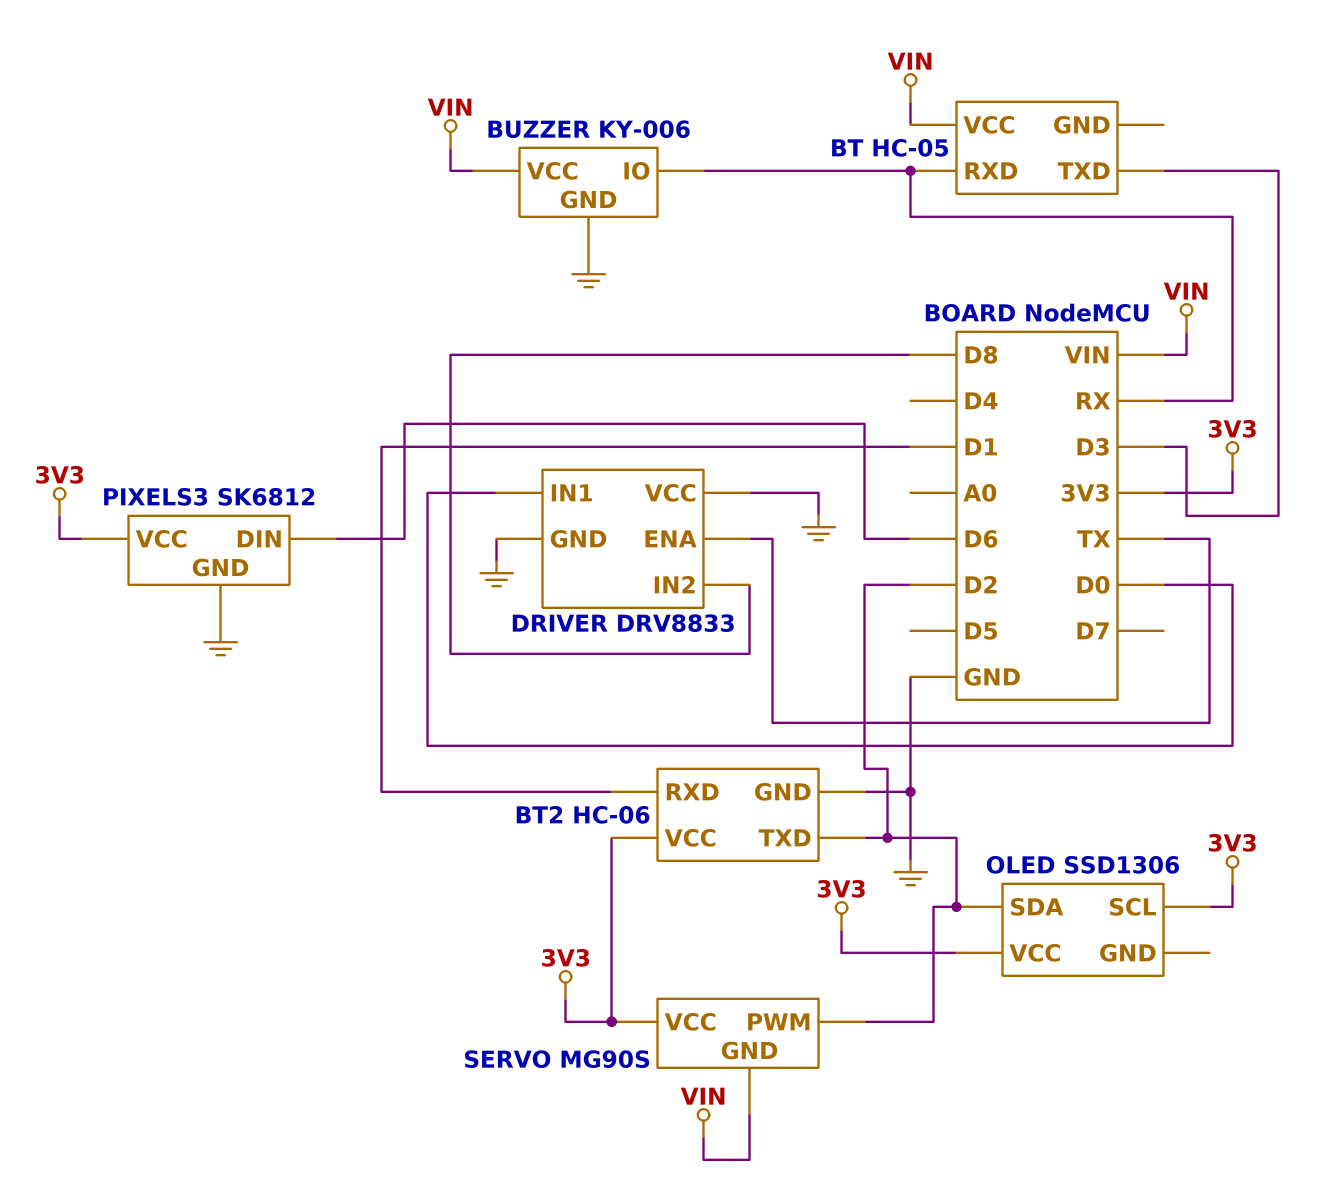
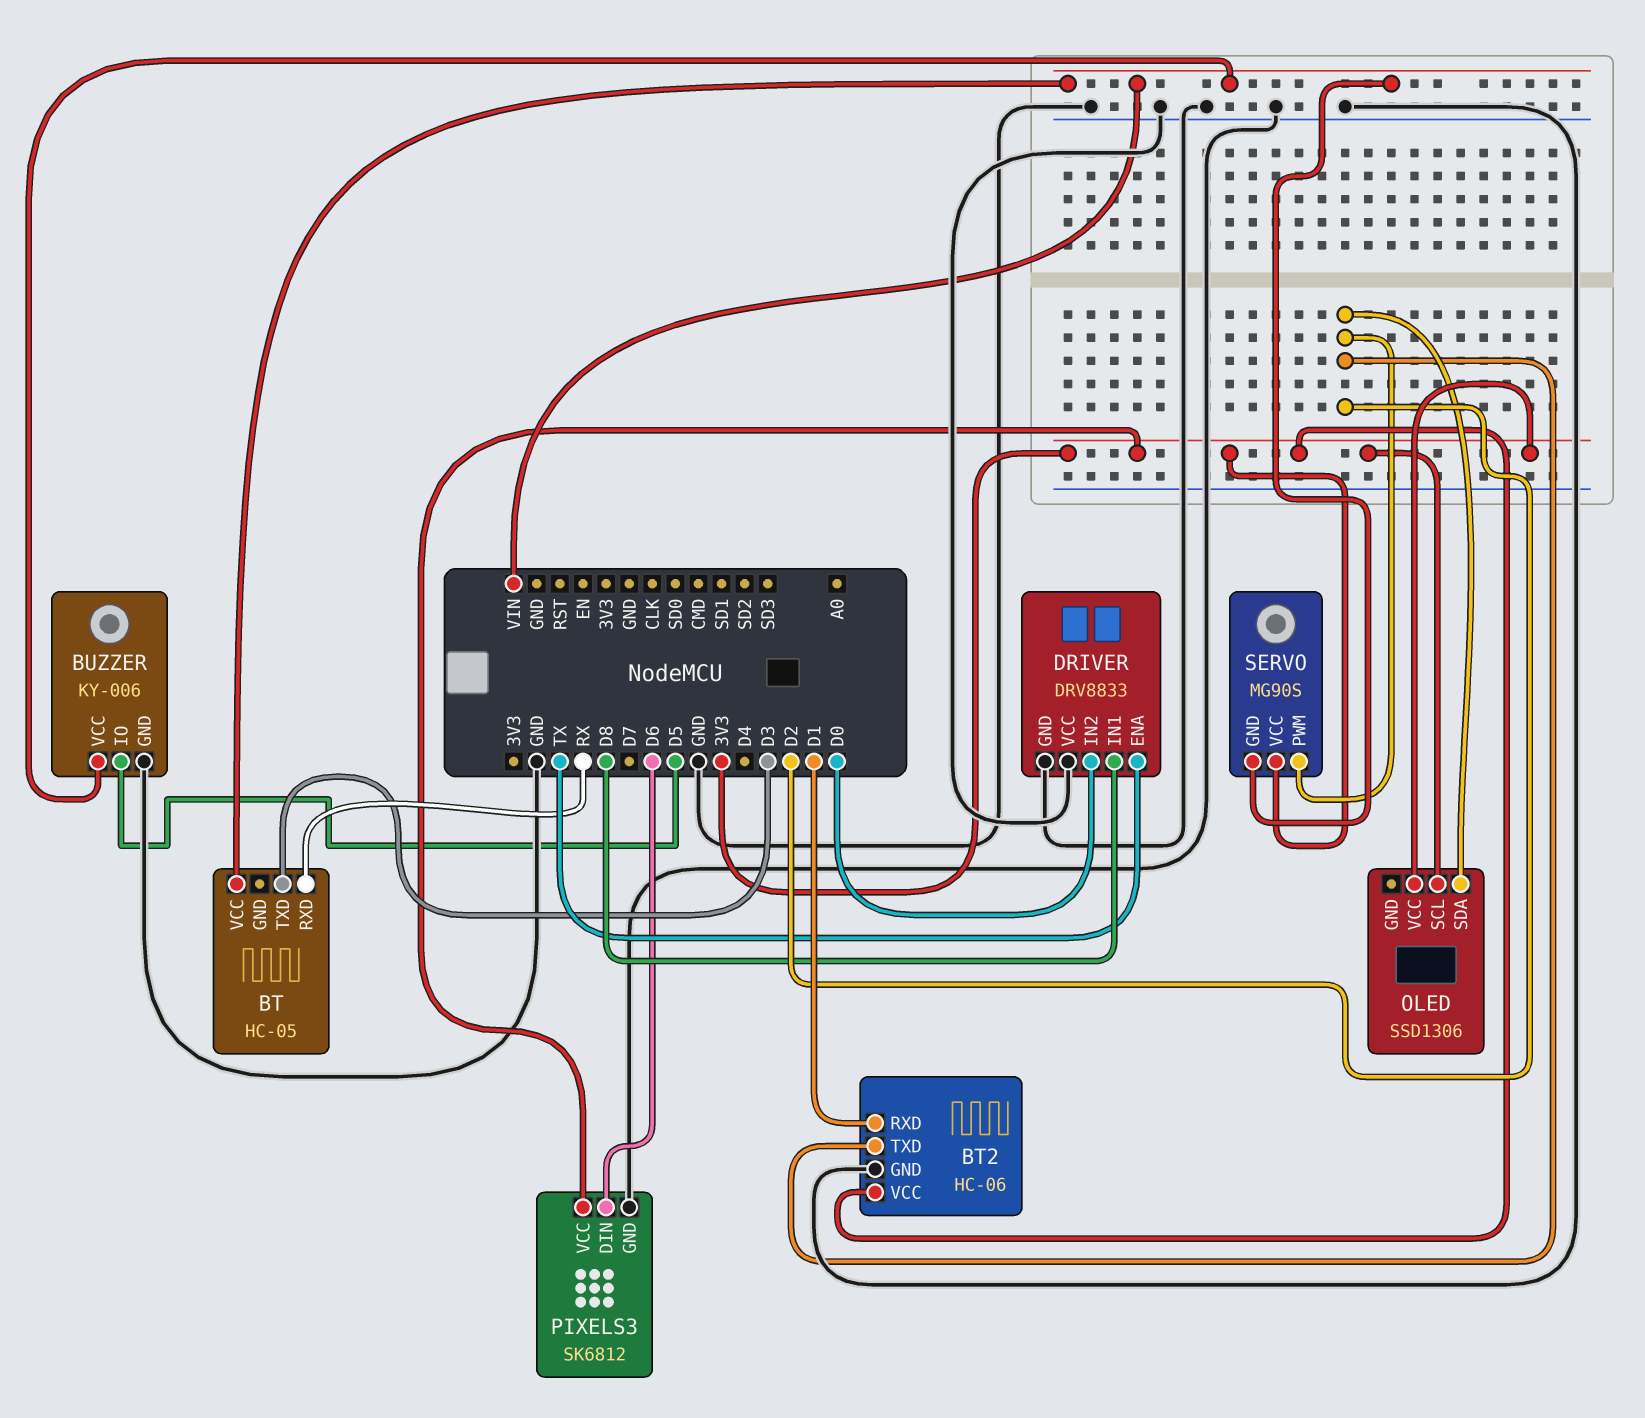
BUZZER pin IO: RX -> D5
DRIVER pin IN1: D0 -> D8
DRIVER pin IN2: D8 -> D0

